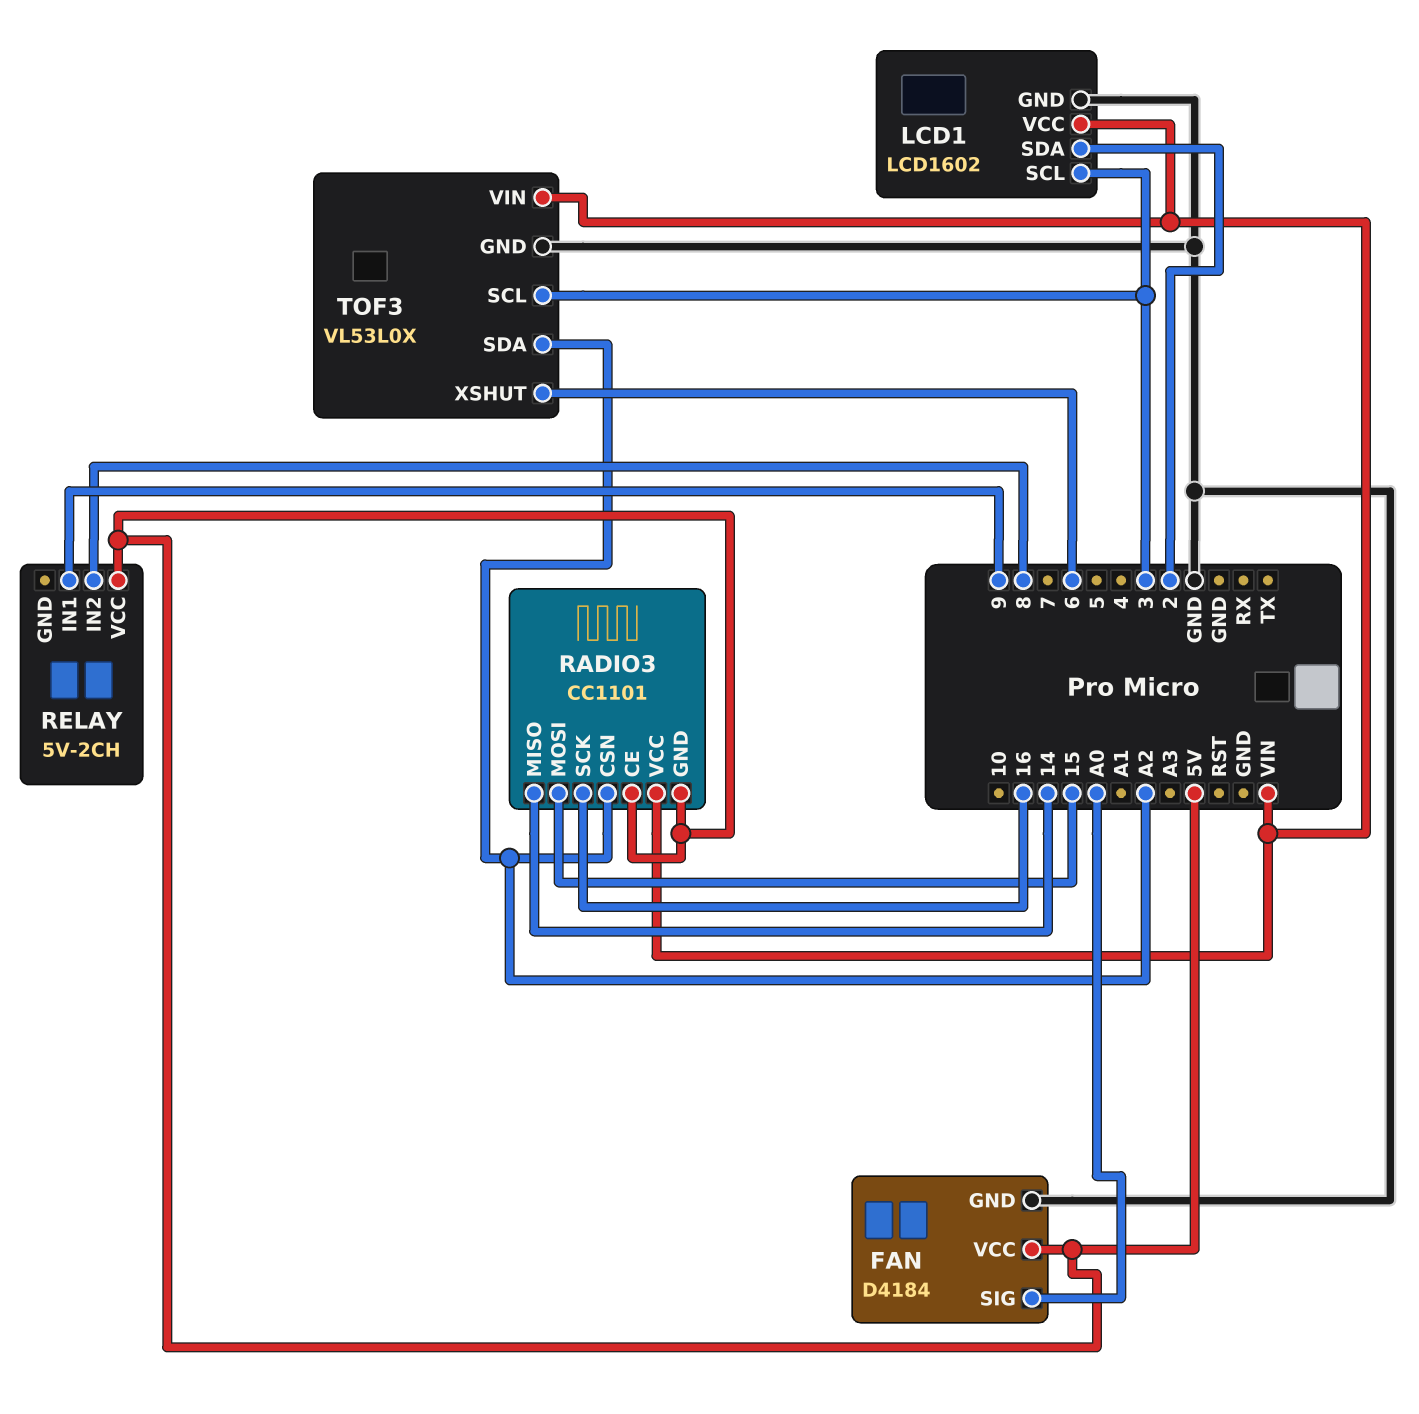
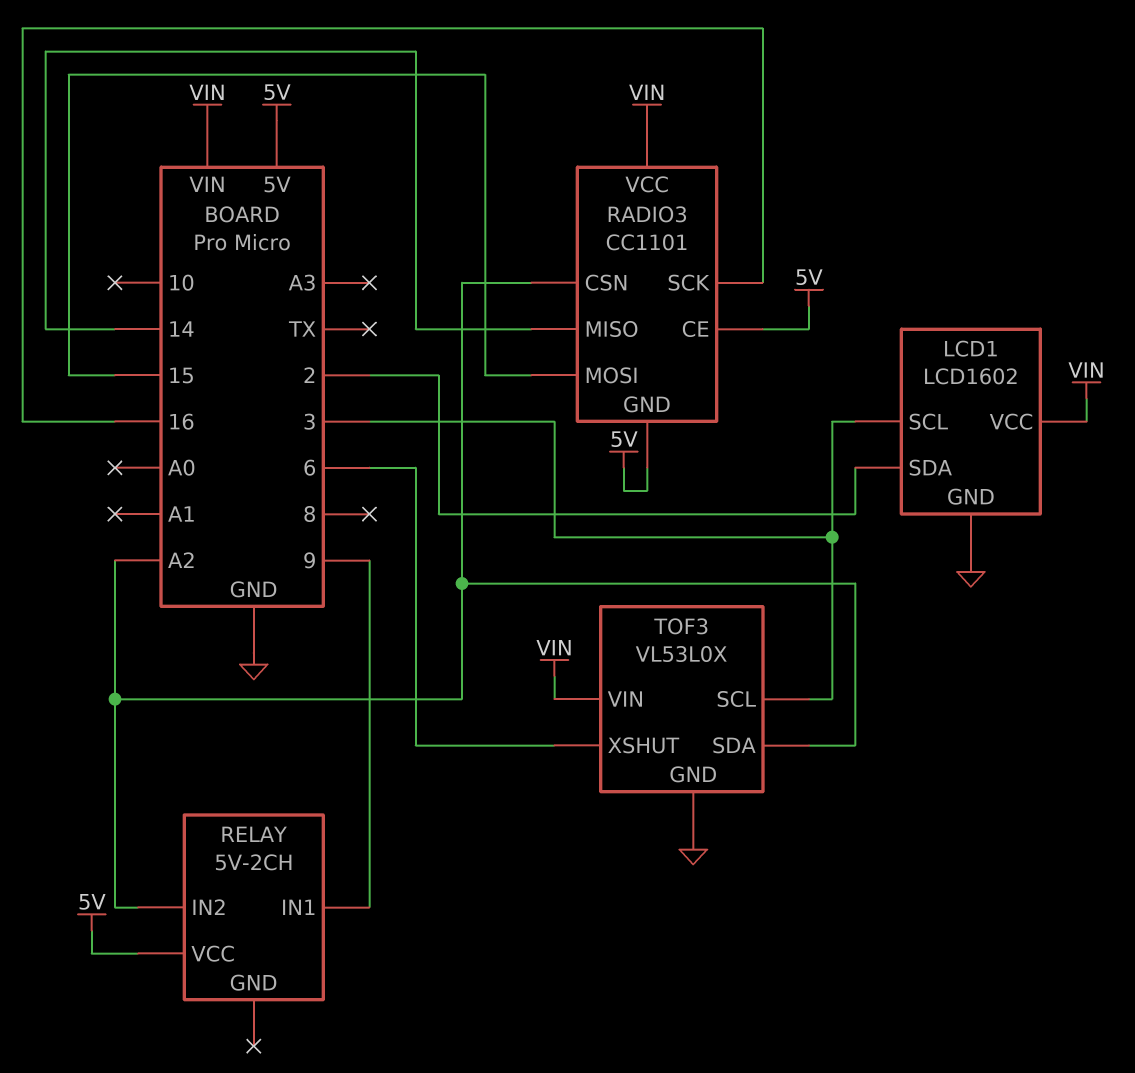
FAN: D4184 -> none
FAN pin GND: GND -> none
FAN pin SIG: A0 -> none
FAN pin VCC: 5V -> none
RELAY pin IN2: 8 -> A2

